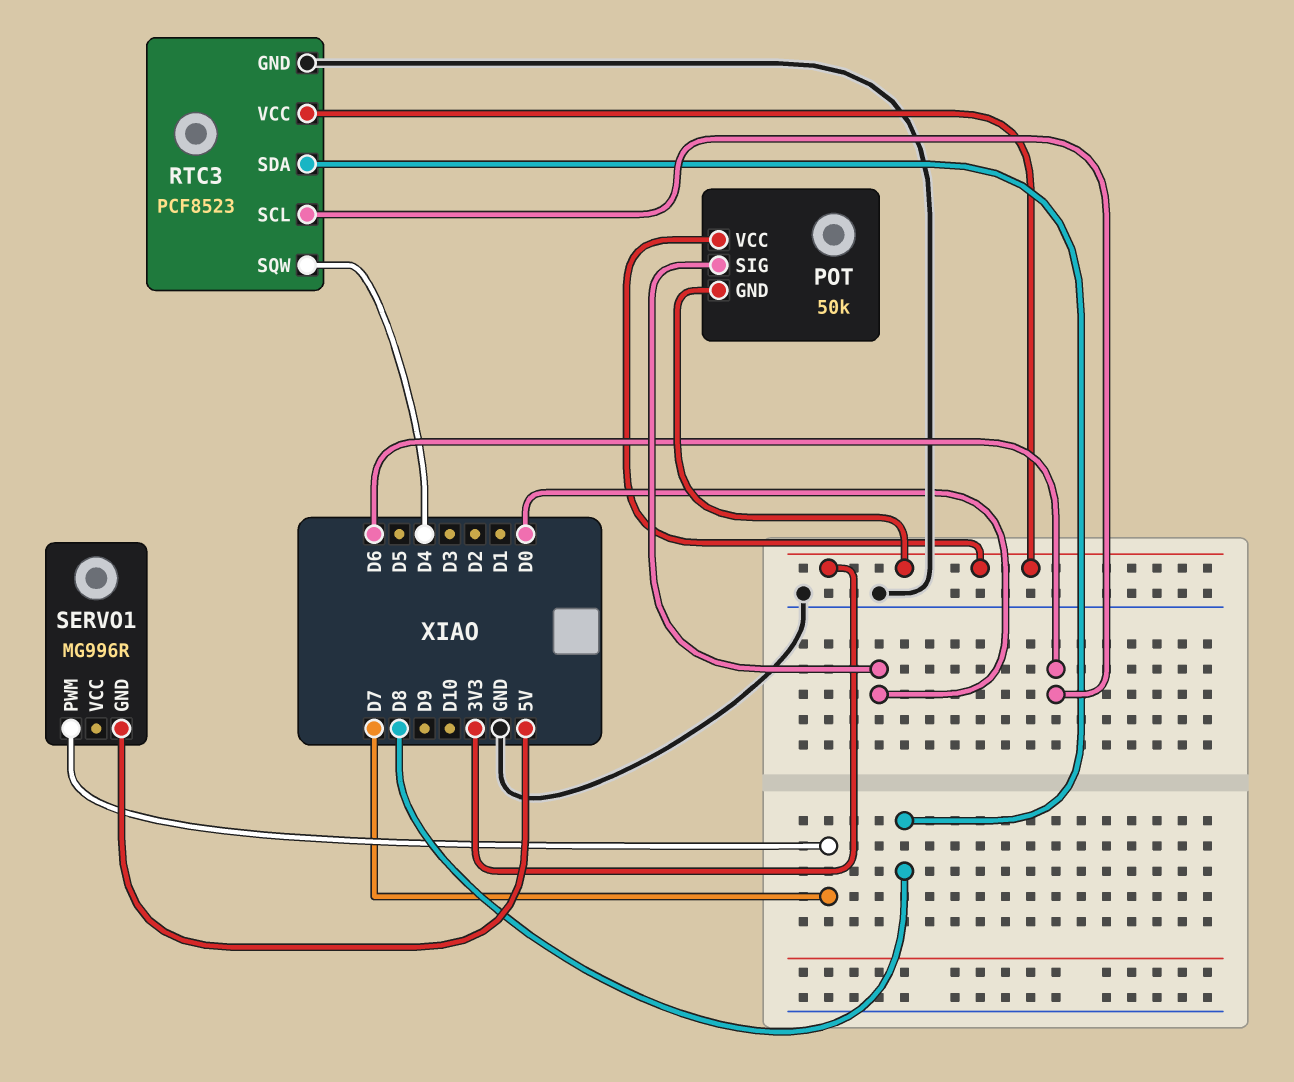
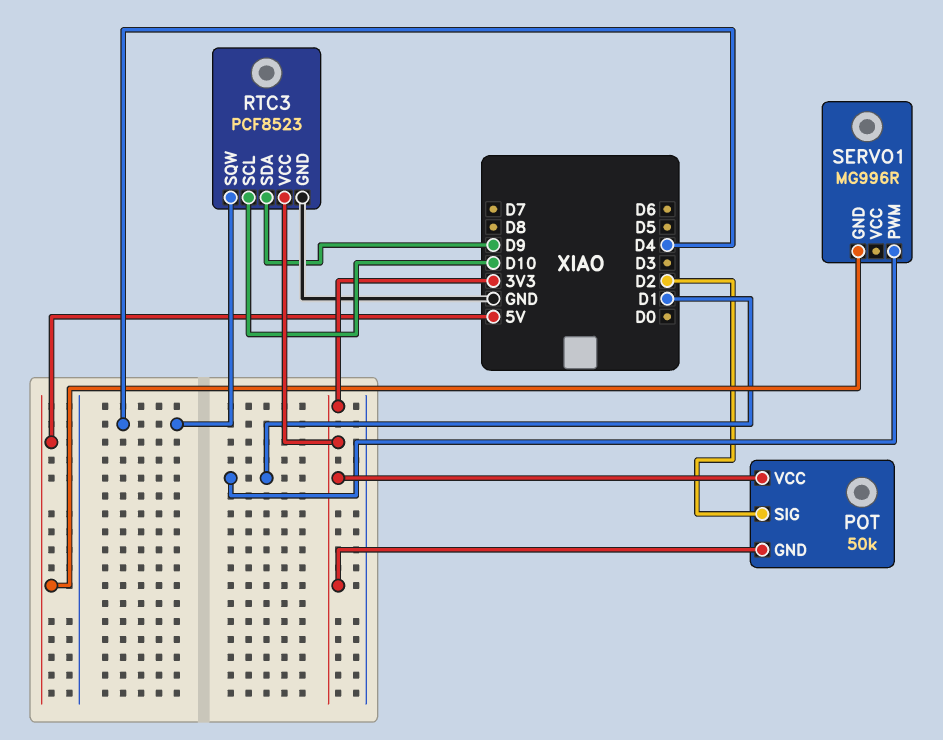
POT pin SIG: D0 -> D2
RTC3 pin SCL: D6 -> D10
RTC3 pin SDA: D8 -> D9
SERVO1 pin PWM: D7 -> D1

